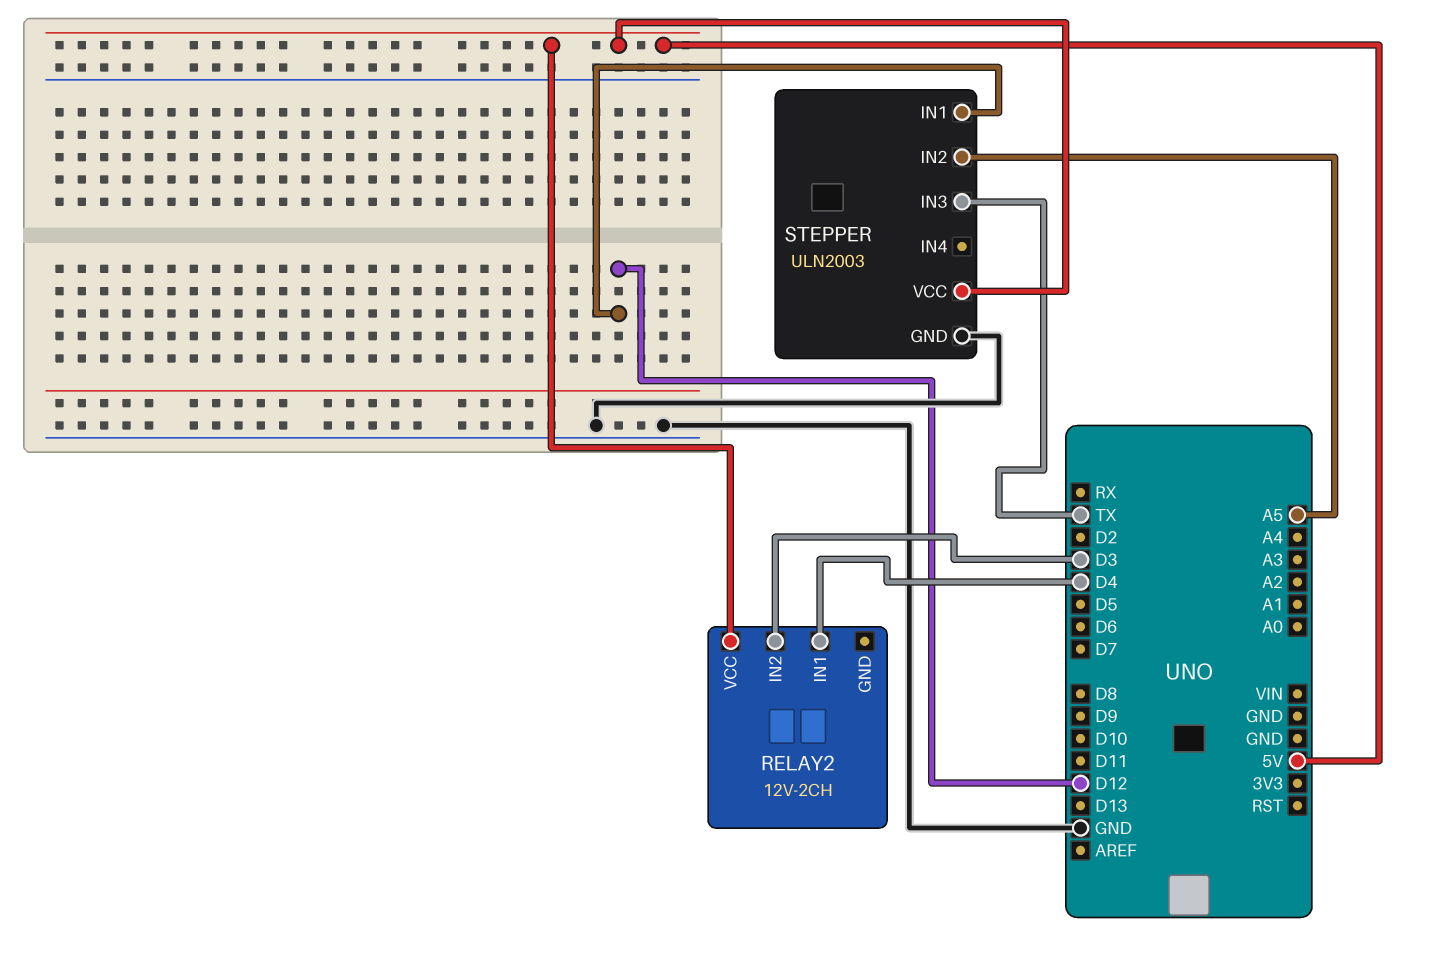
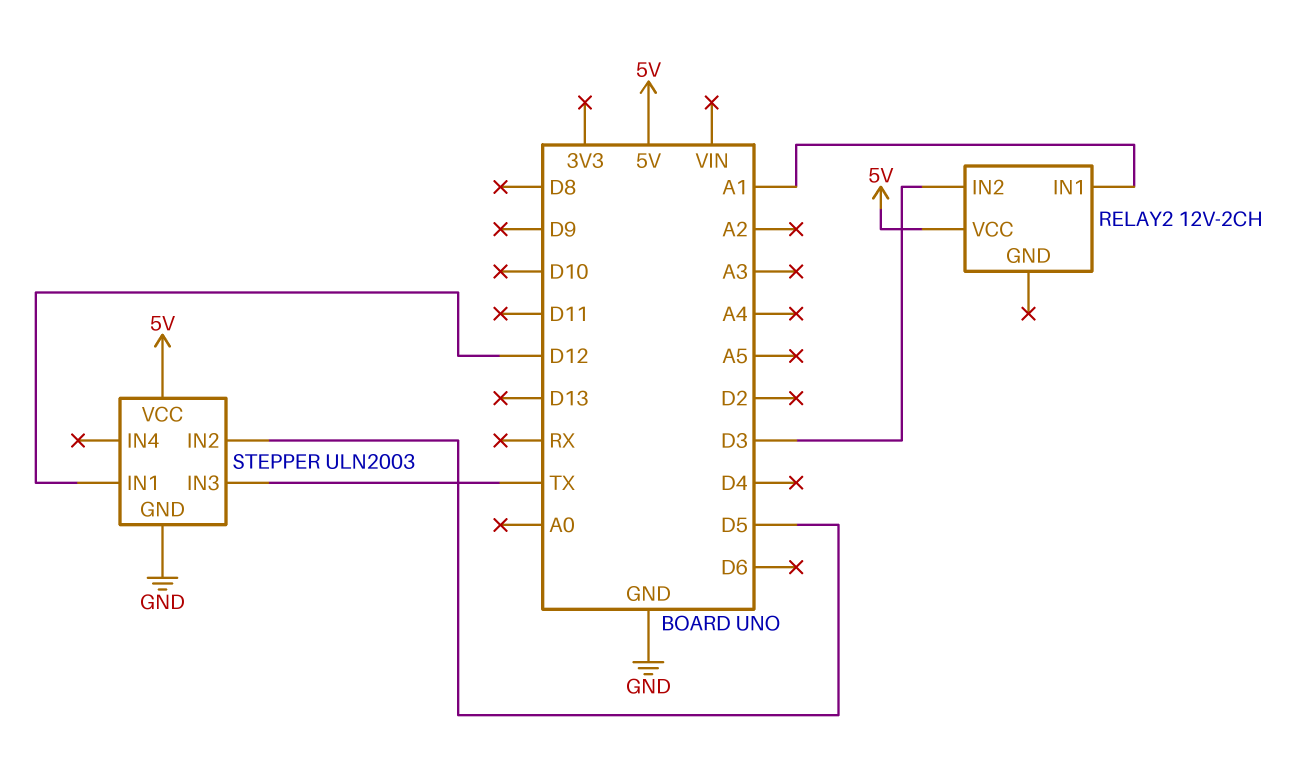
RELAY2 pin IN1: D4 -> A1
STEPPER pin IN2: A5 -> D5

